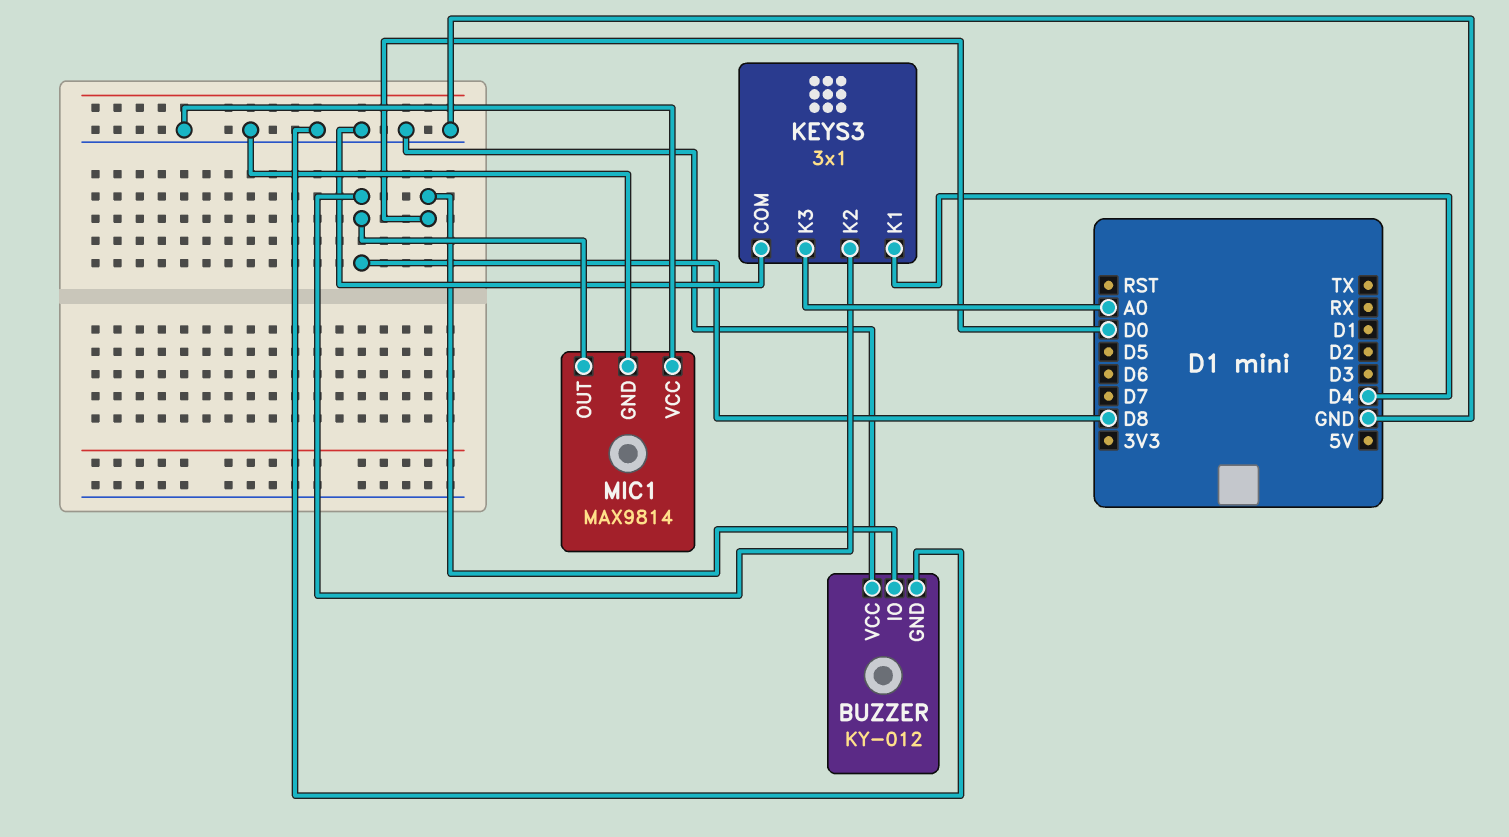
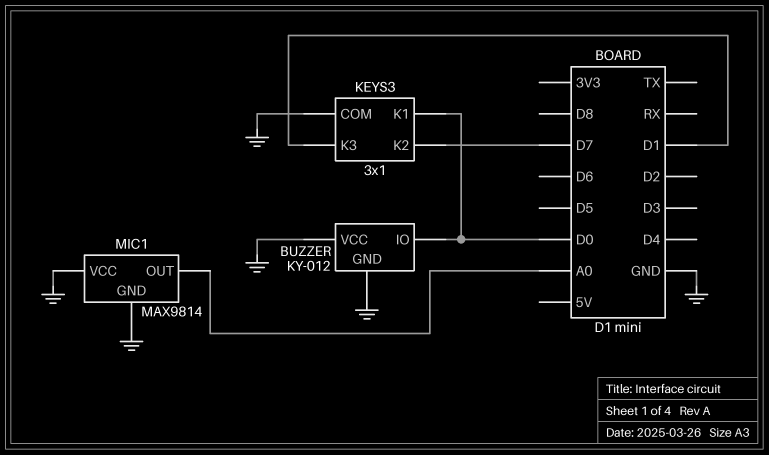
KEYS3 pin K1: D4 -> D0
KEYS3 pin K2: D8 -> D7
KEYS3 pin K3: A0 -> D1
MIC1 pin OUT: D8 -> A0

